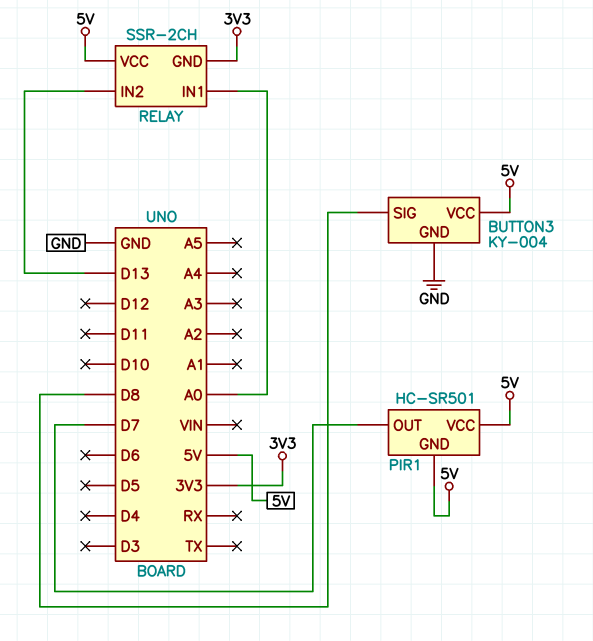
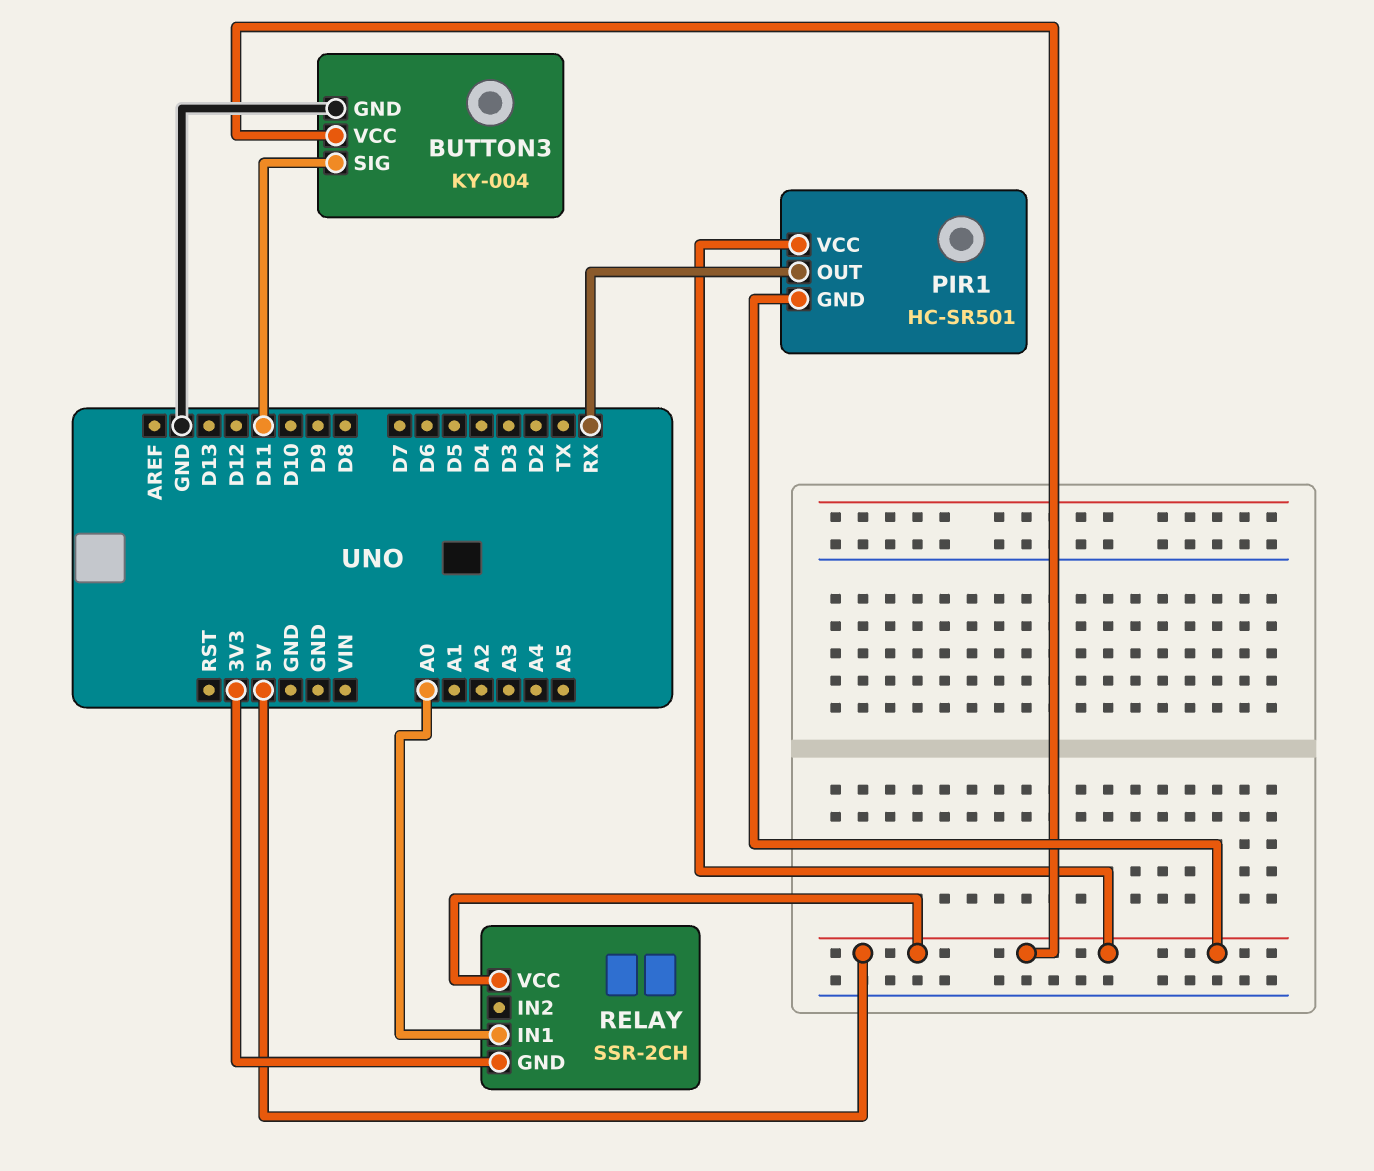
BUTTON3 pin SIG: D8 -> D11
PIR1 pin OUT: D7 -> RX
RELAY pin IN2: D13 -> none

